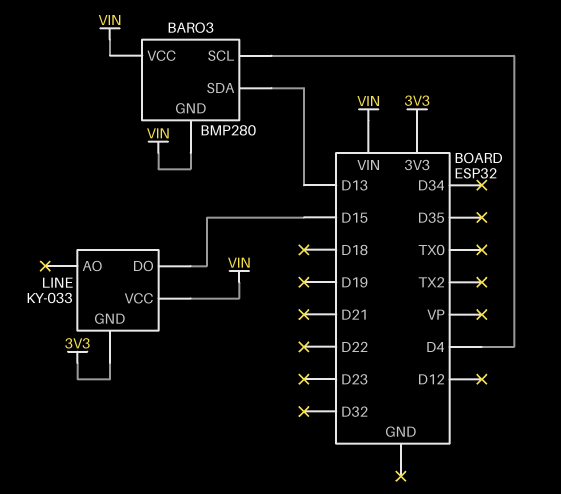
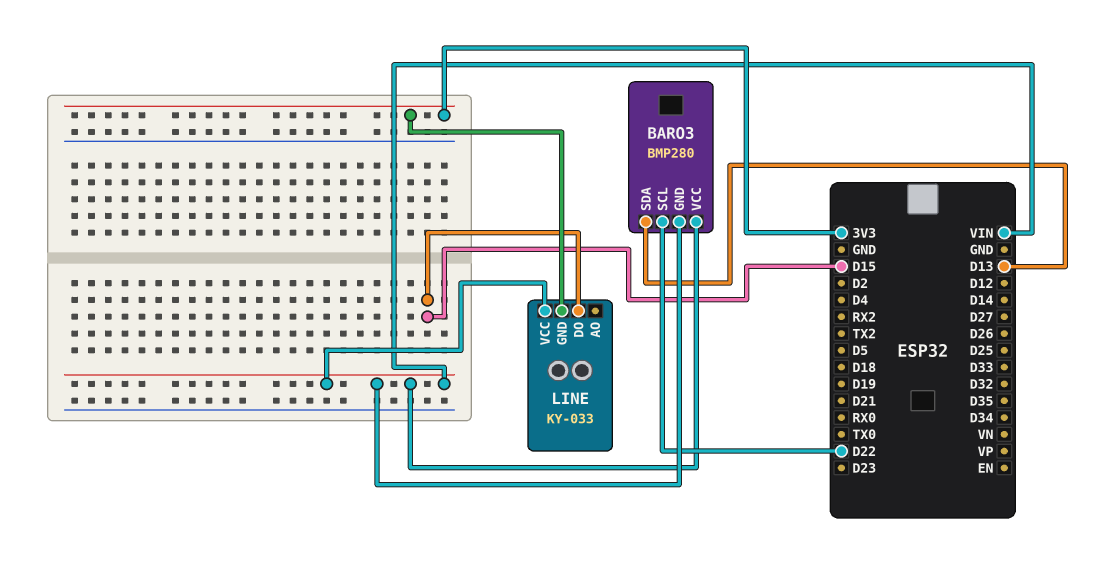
BARO3 pin SCL: D4 -> D22

